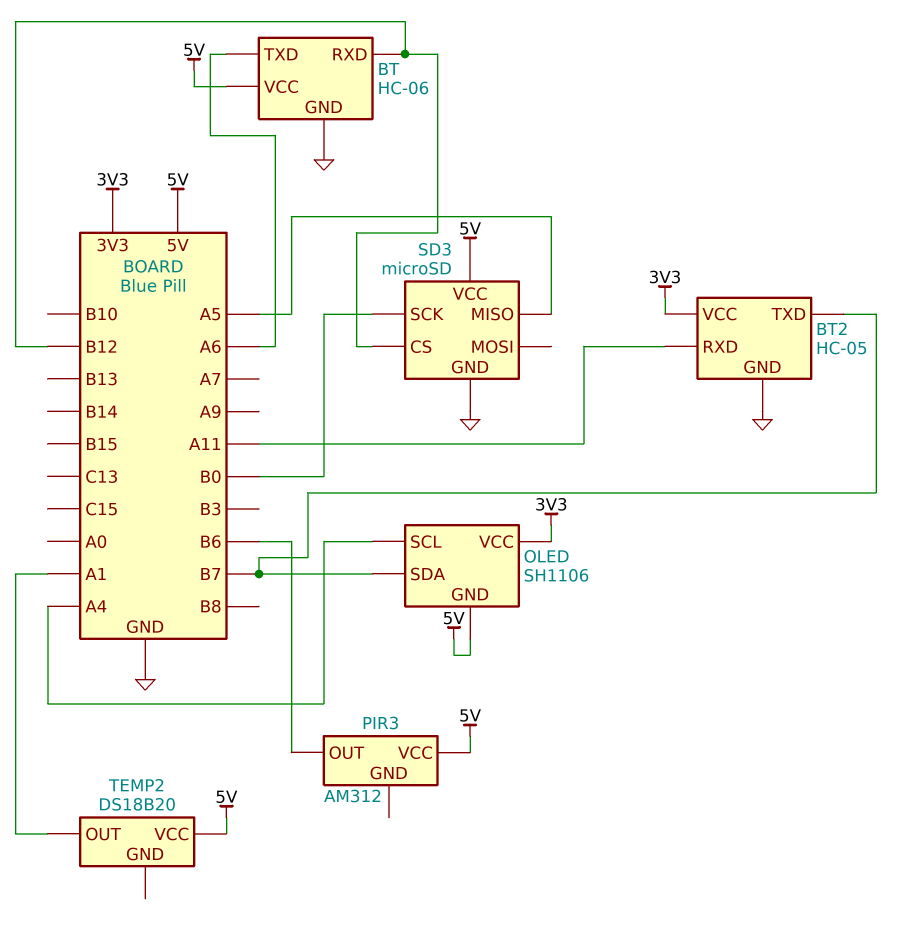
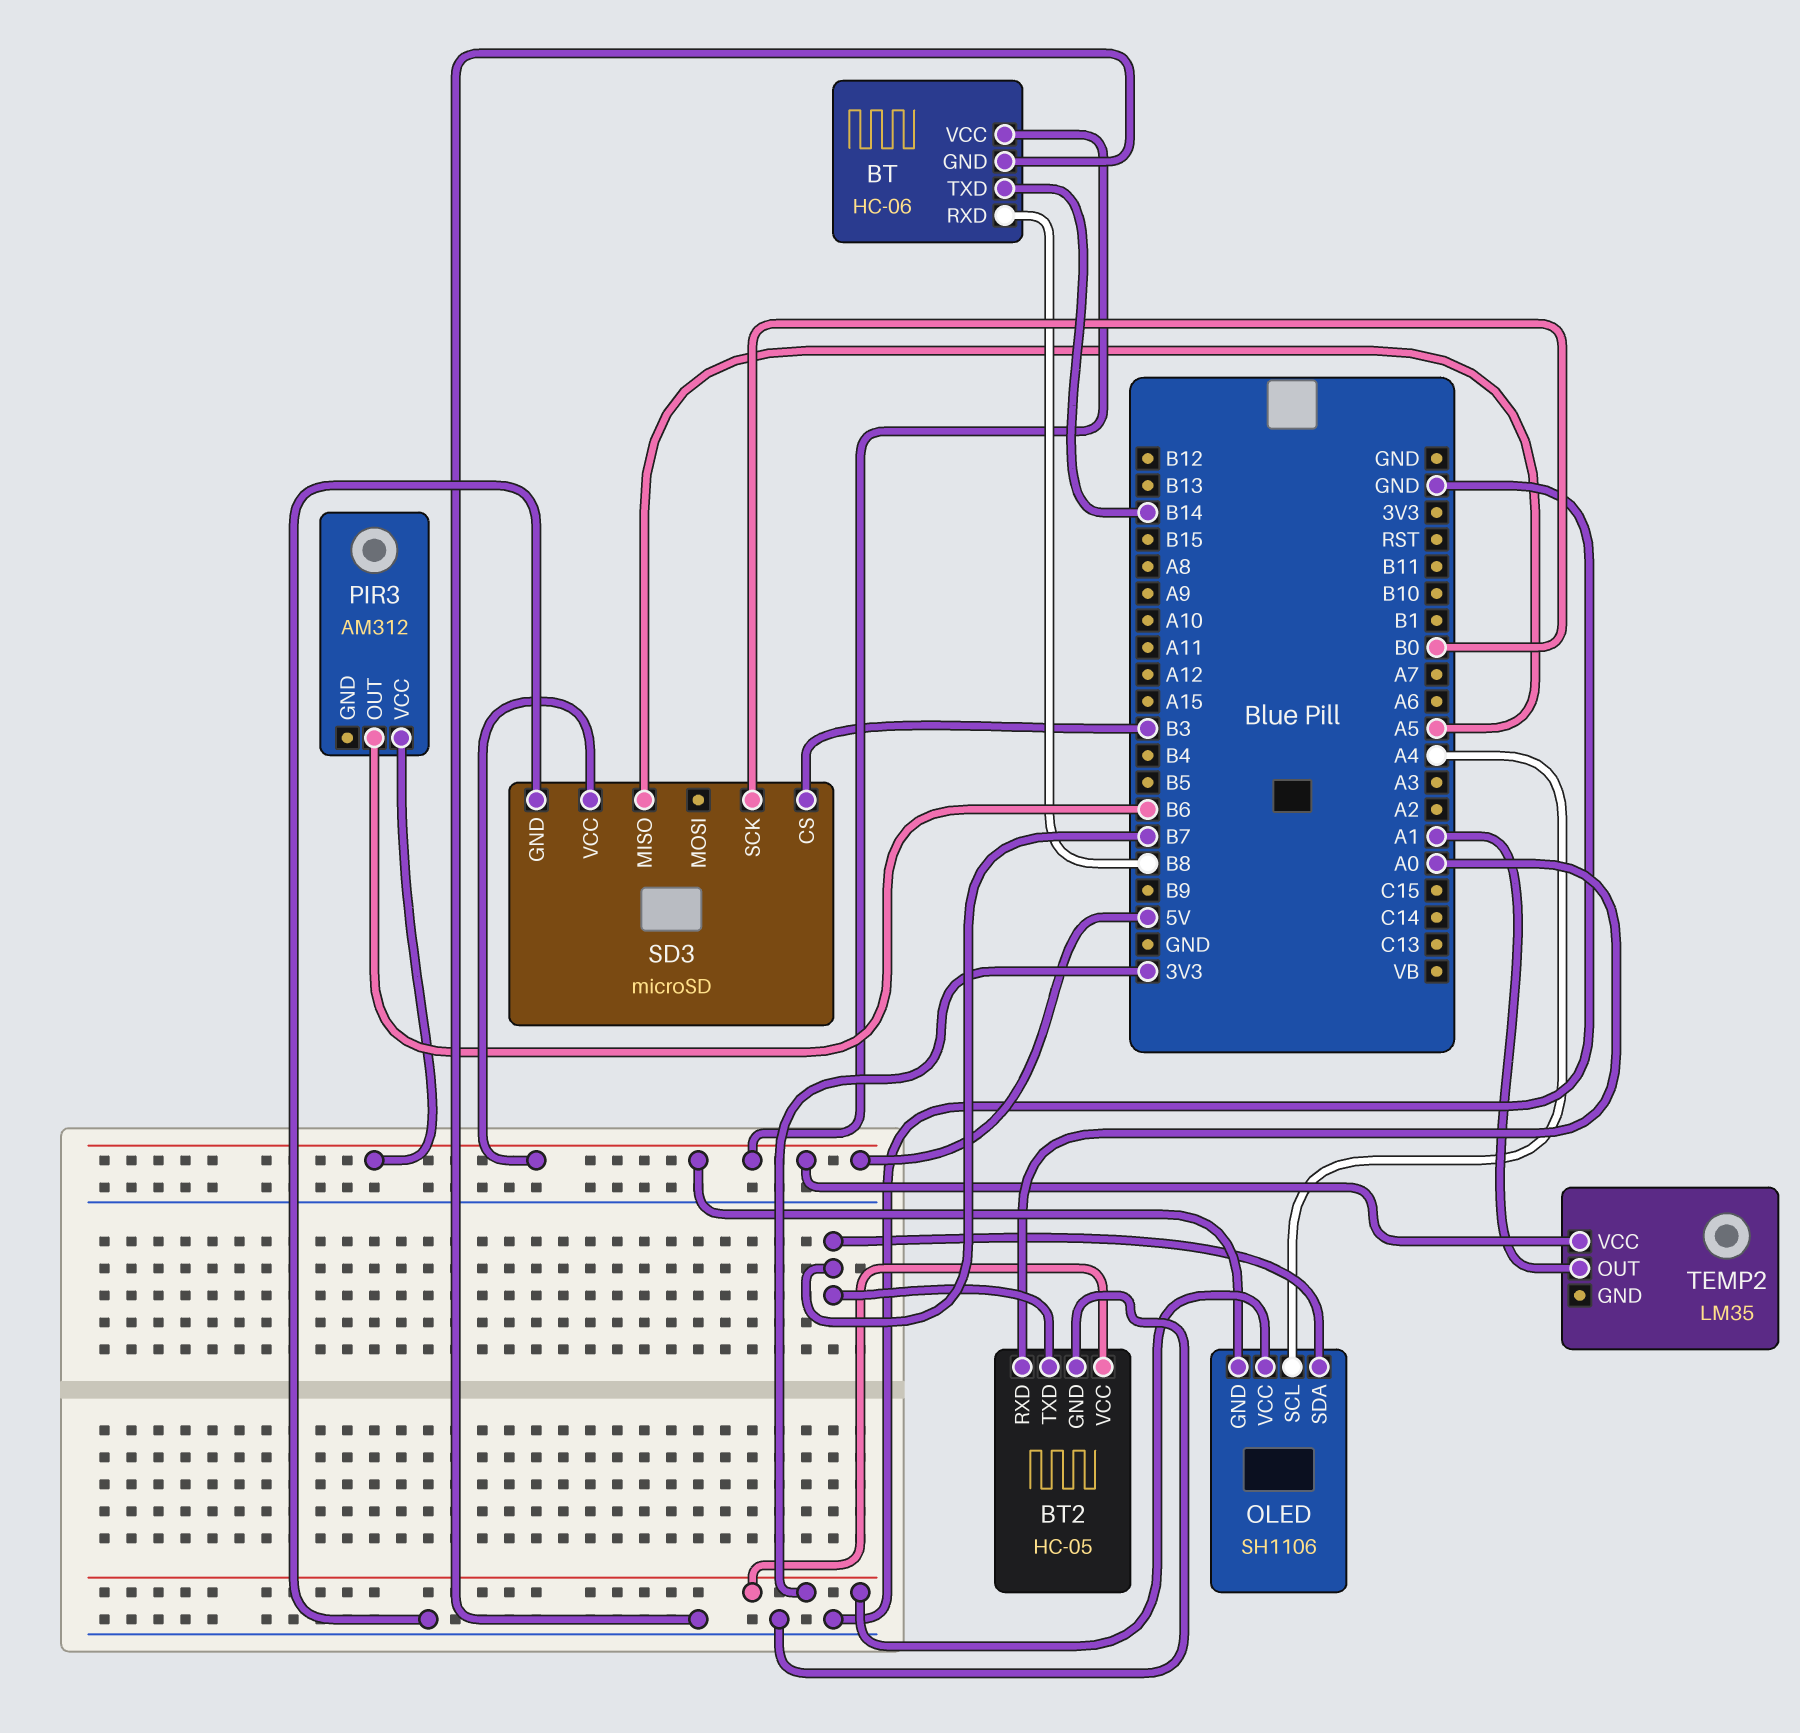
BT pin RXD: B12 -> B8
BT pin TXD: A6 -> B14
BT2 pin RXD: A11 -> A0
SD3 pin CS: B12 -> B3
TEMP2: DS18B20 -> LM35

